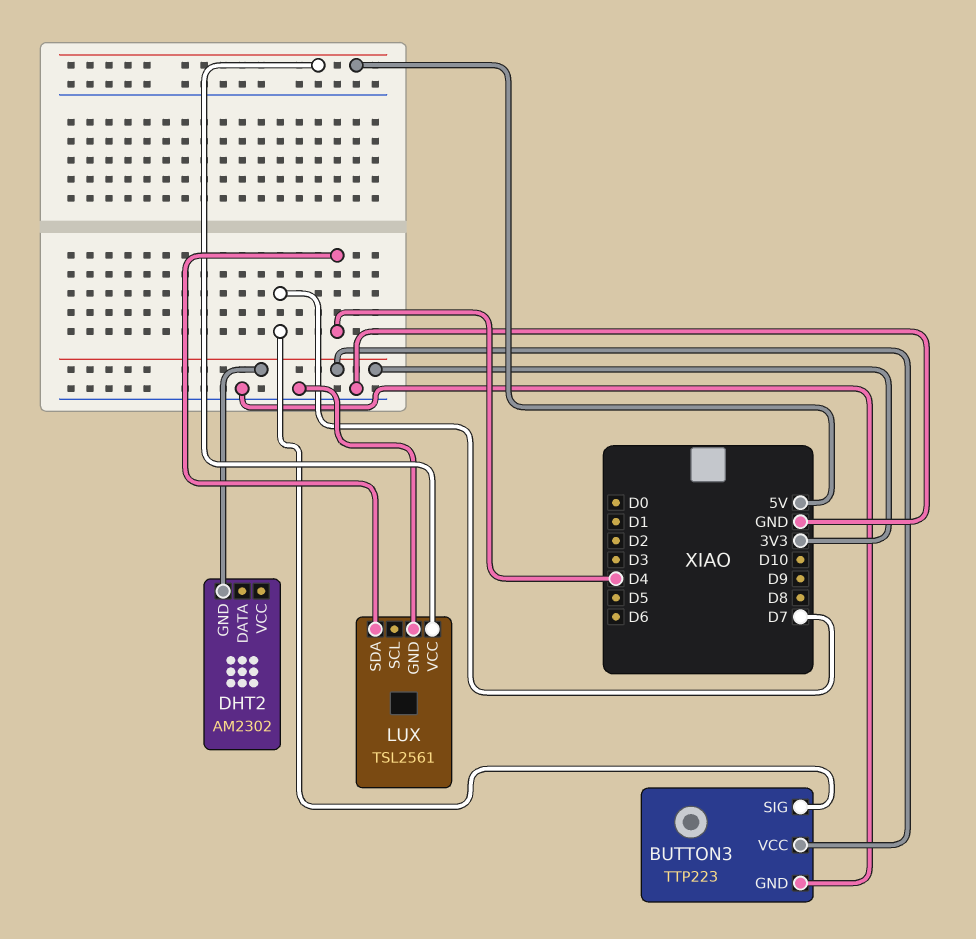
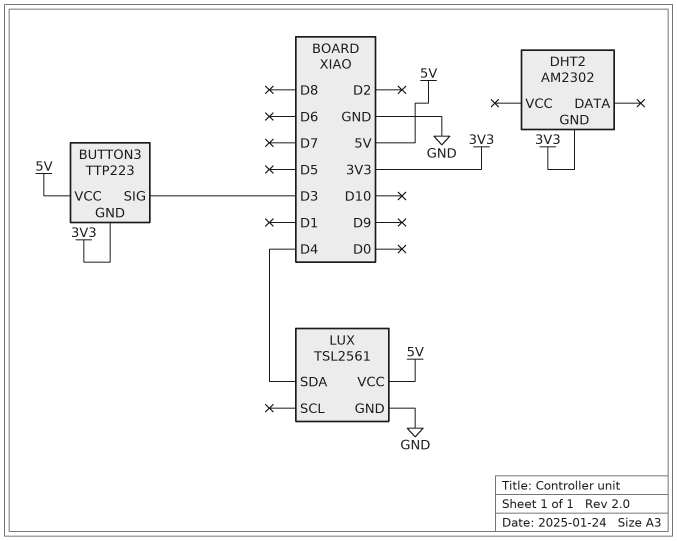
BUTTON3 pin GND: GND -> 3V3
BUTTON3 pin SIG: D7 -> D3
BUTTON3 pin VCC: 3V3 -> 5V

